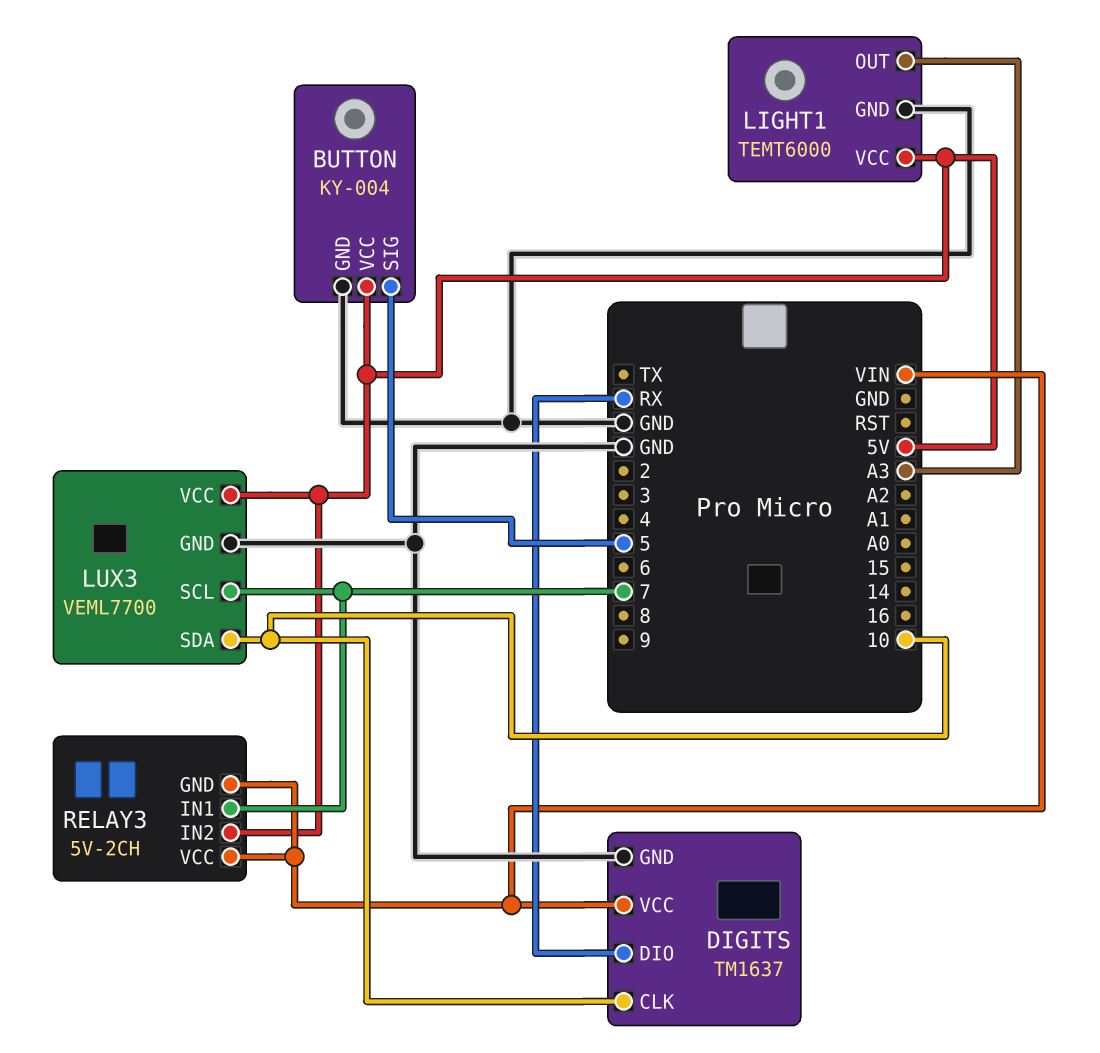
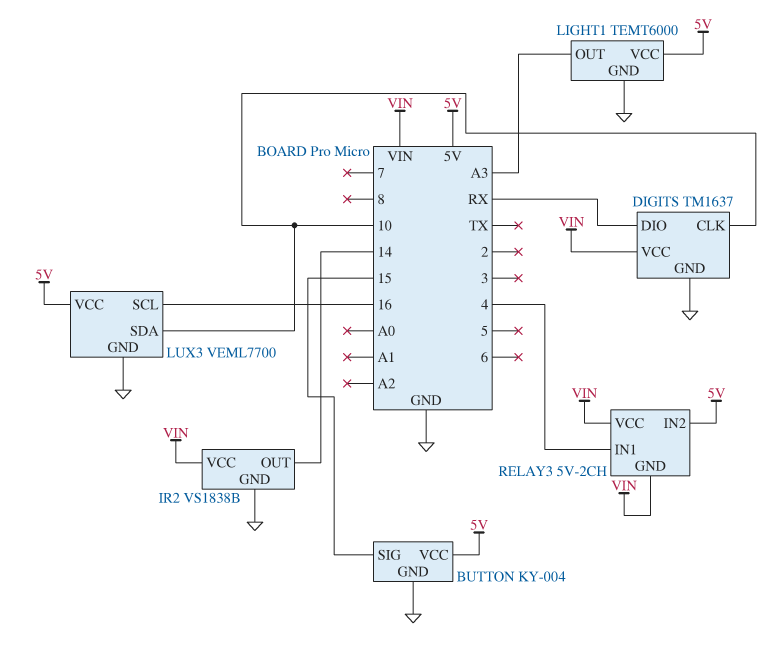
BUTTON pin SIG: 5 -> 15
IR2: none -> VS1838B
IR2 pin GND: none -> GND
IR2 pin OUT: none -> 14
IR2 pin VCC: none -> VIN
LUX3 pin SCL: 7 -> 16
RELAY3 pin IN1: 7 -> 4

